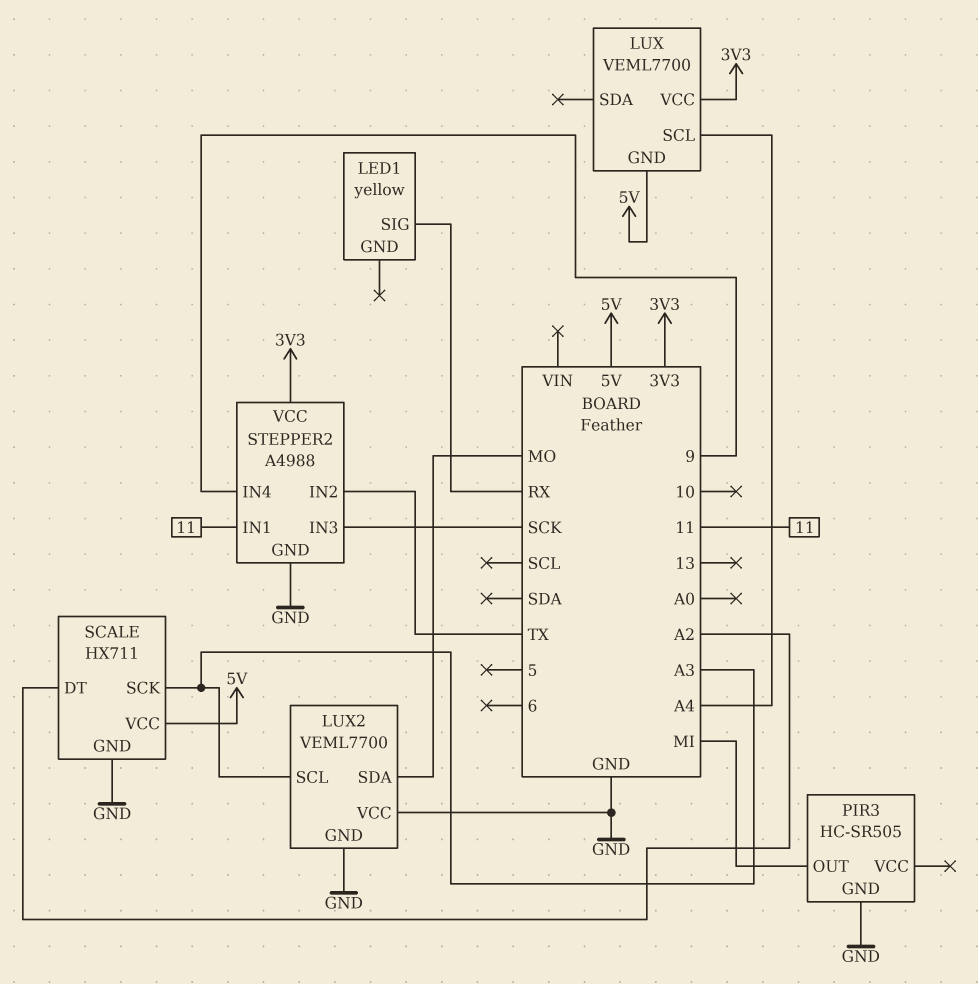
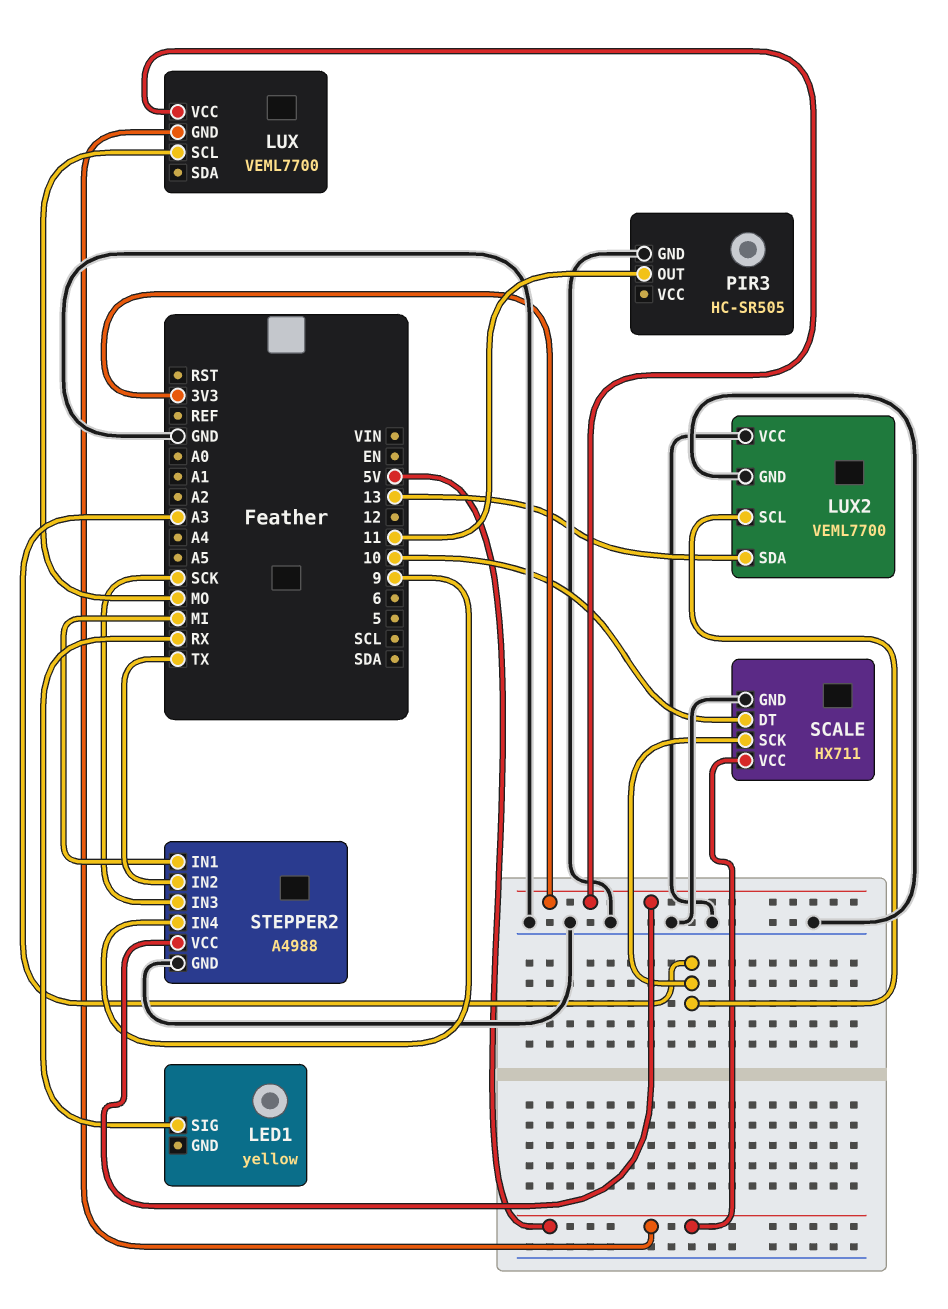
LUX pin SCL: A4 -> MO
LUX2 pin SDA: MO -> 13
PIR3 pin OUT: MI -> 11
SCALE pin DT: A2 -> 10
STEPPER2 pin IN1: 11 -> MI

